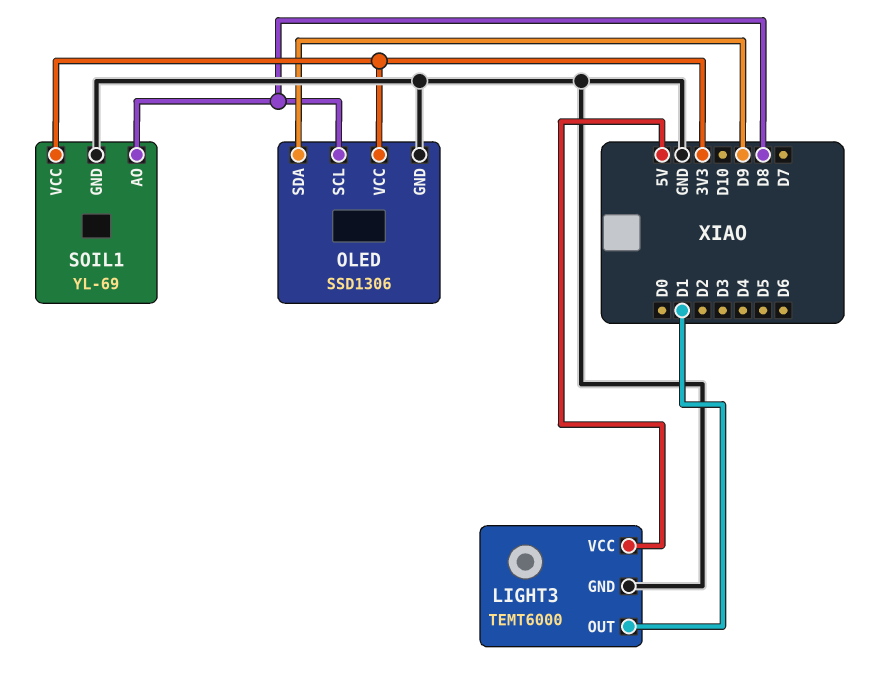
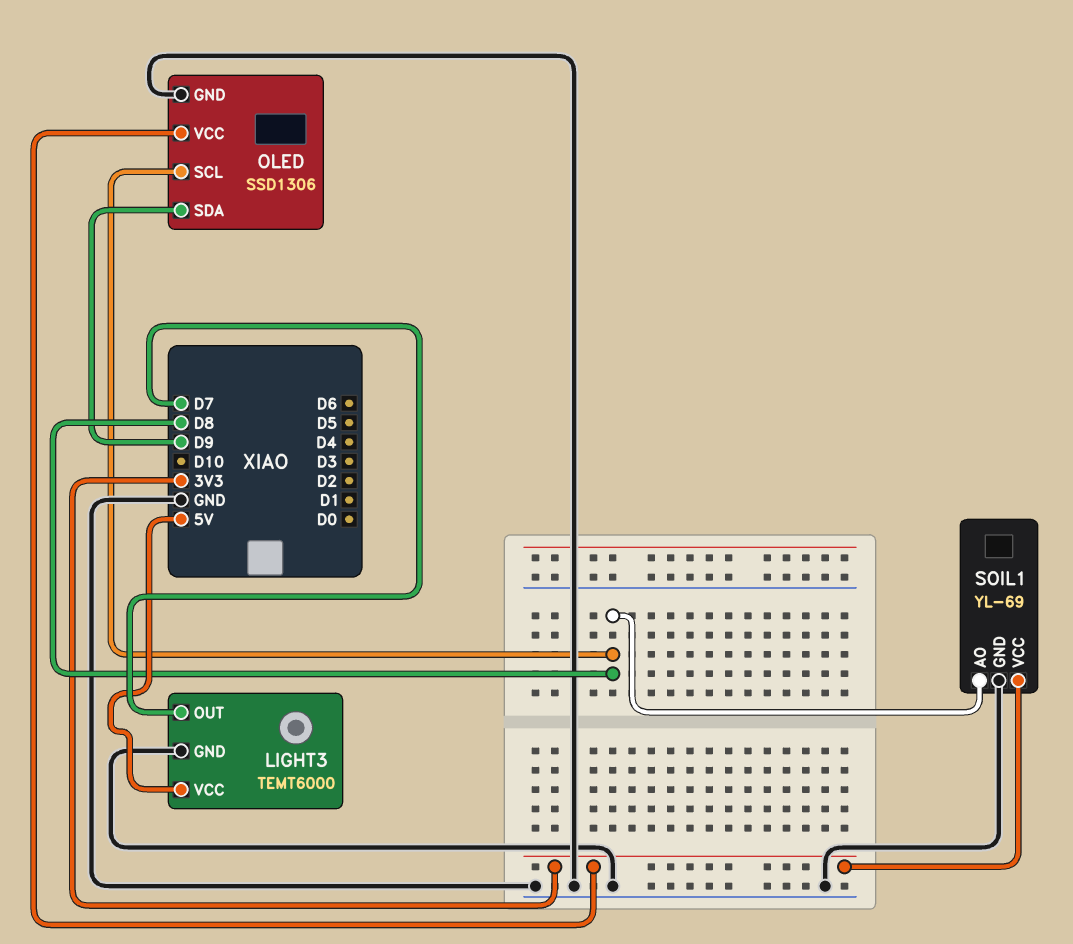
LIGHT3 pin OUT: D1 -> D7

